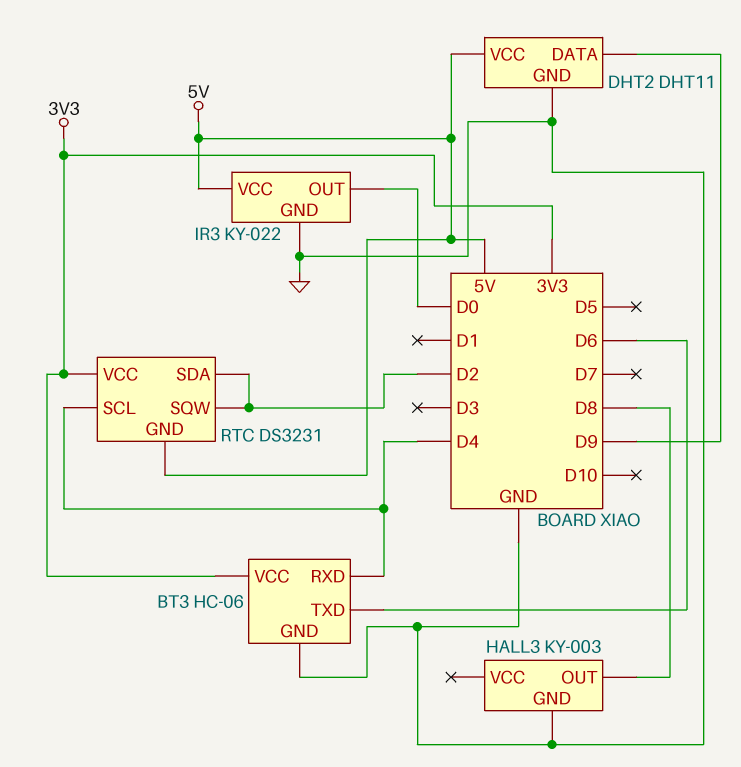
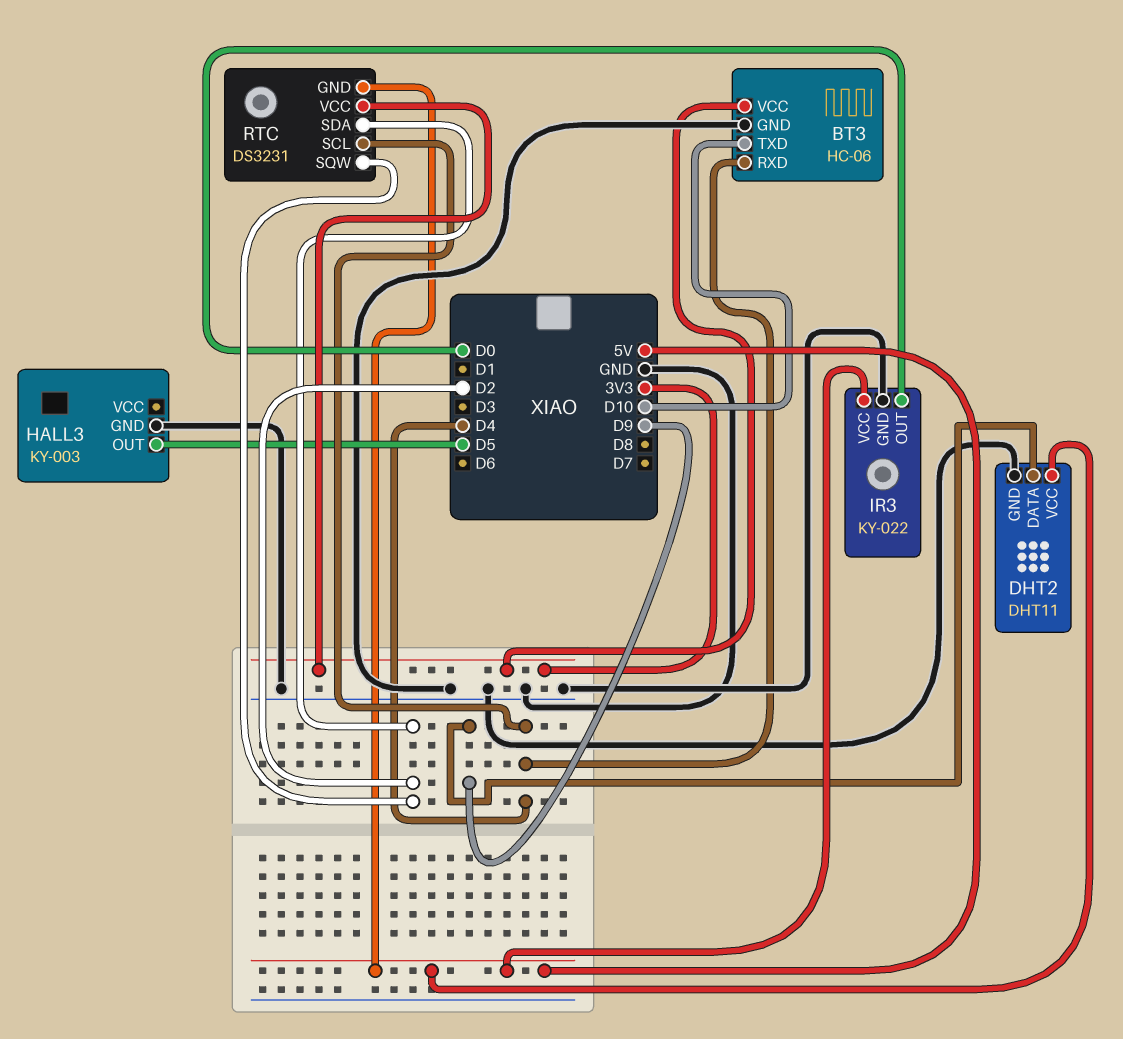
BT3 pin TXD: D6 -> D10
HALL3 pin OUT: D8 -> D5

